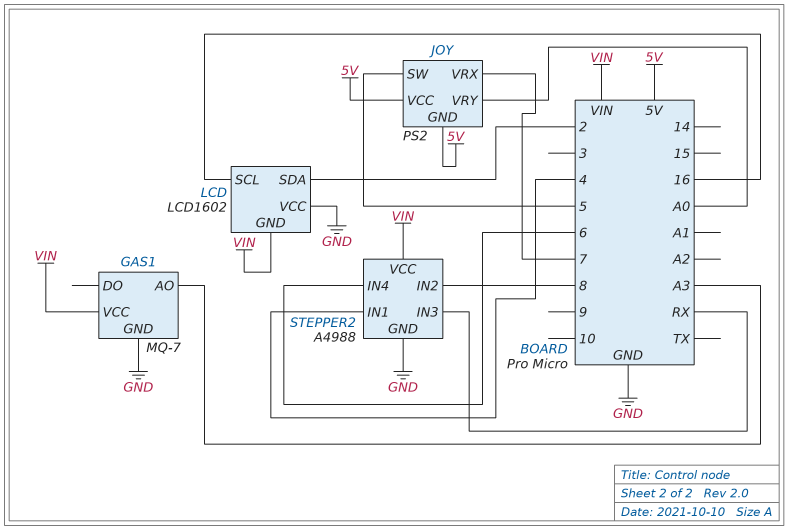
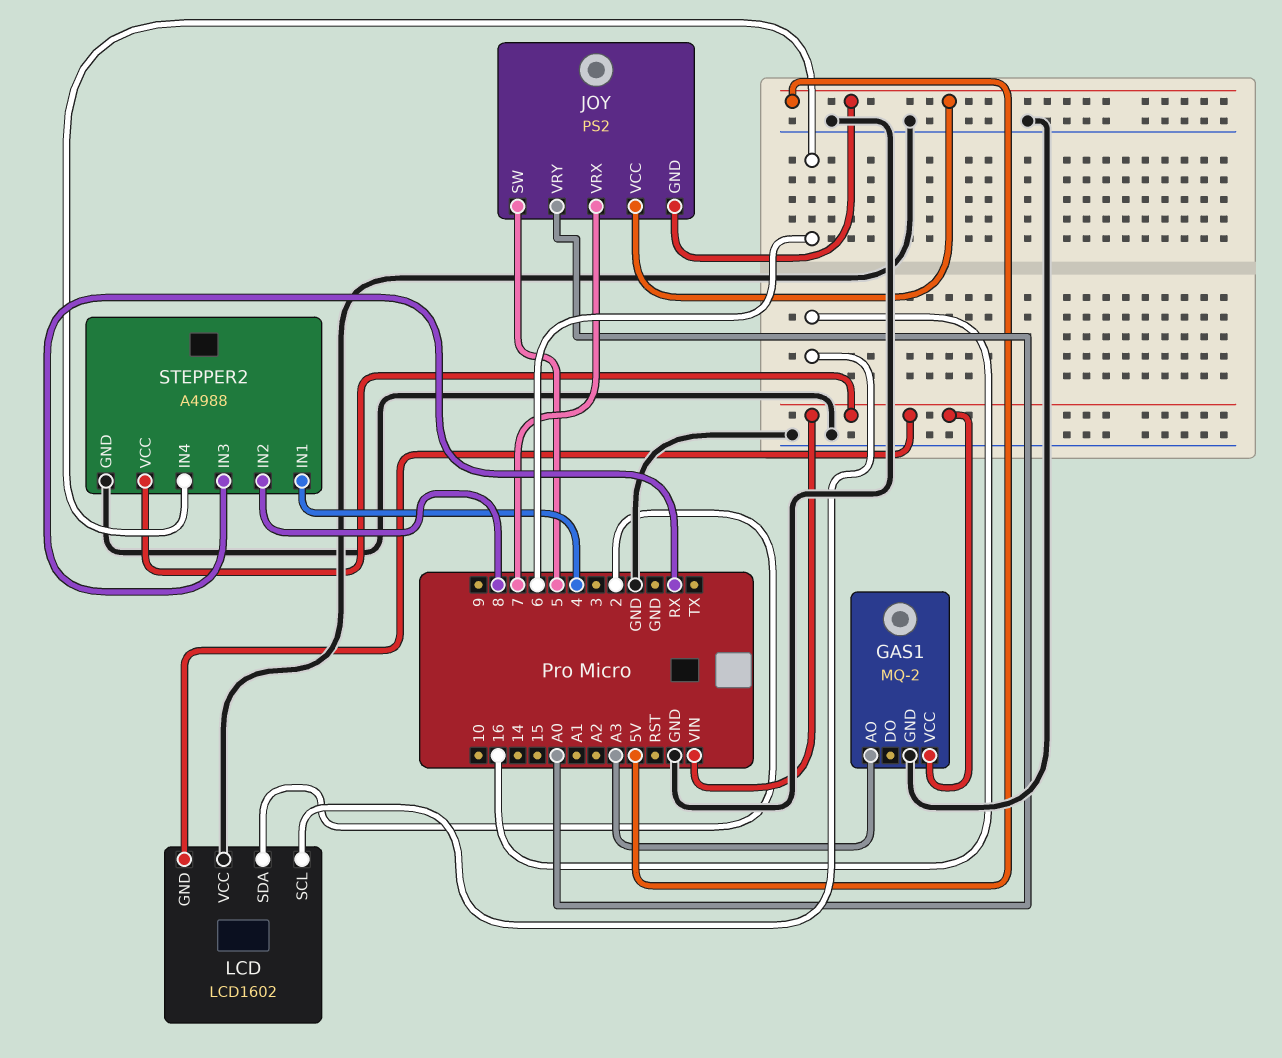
GAS1: MQ-7 -> MQ-2

